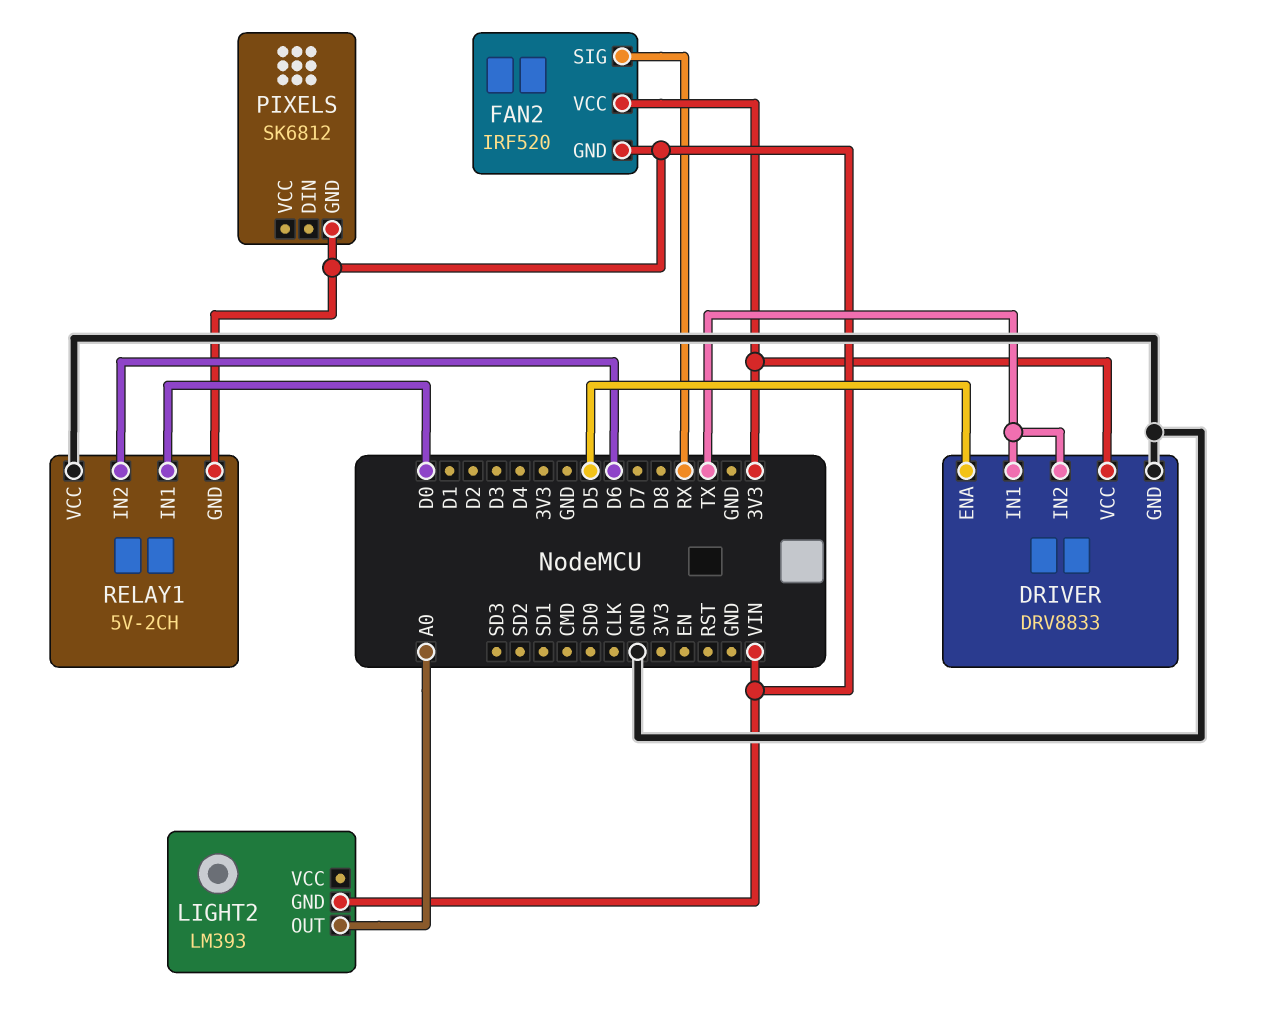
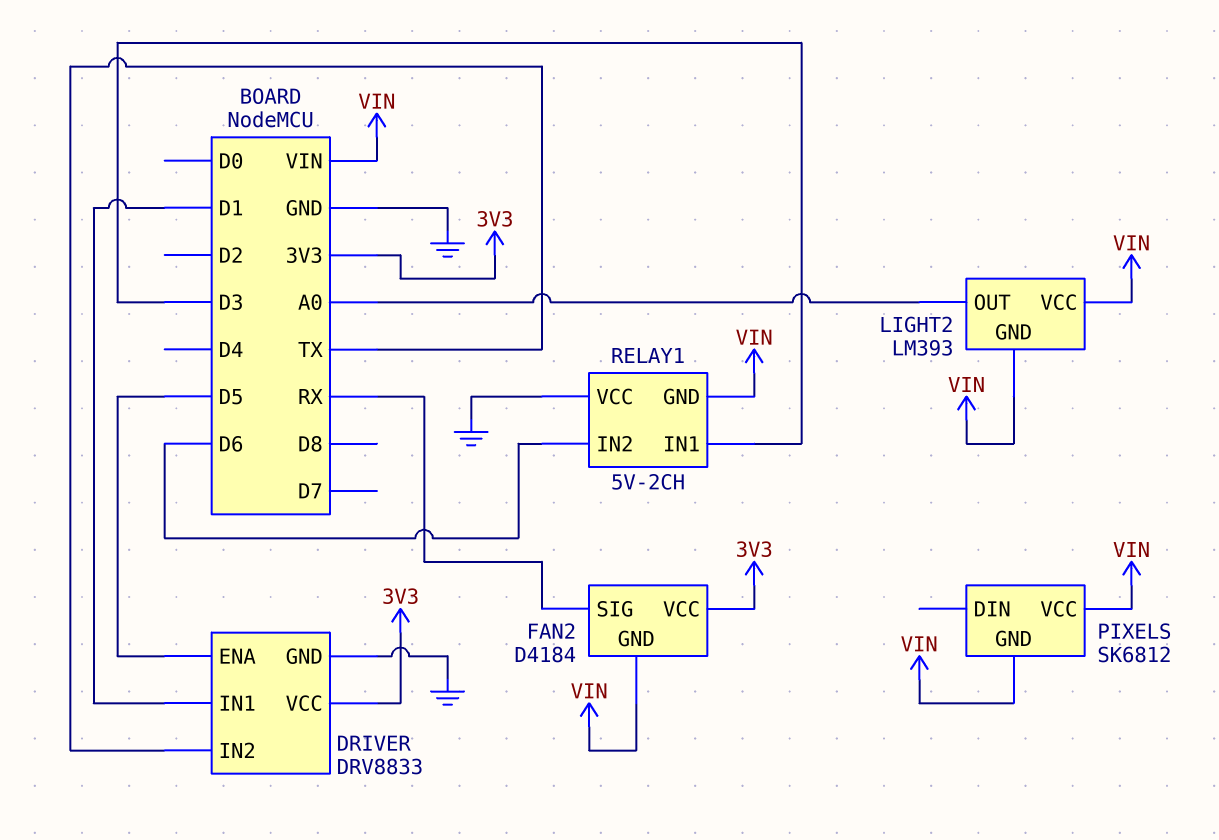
DRIVER pin IN1: TX -> D1
FAN2: IRF520 -> D4184
LIGHT2 pin VCC: none -> VIN
PIXELS pin VCC: none -> VIN
RELAY1 pin IN1: D0 -> D3

